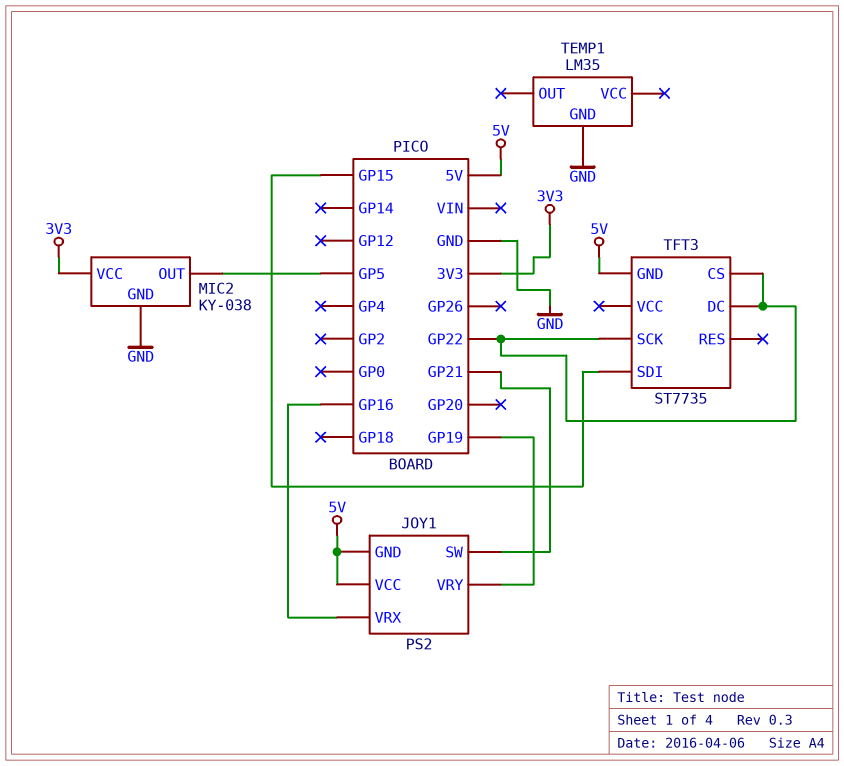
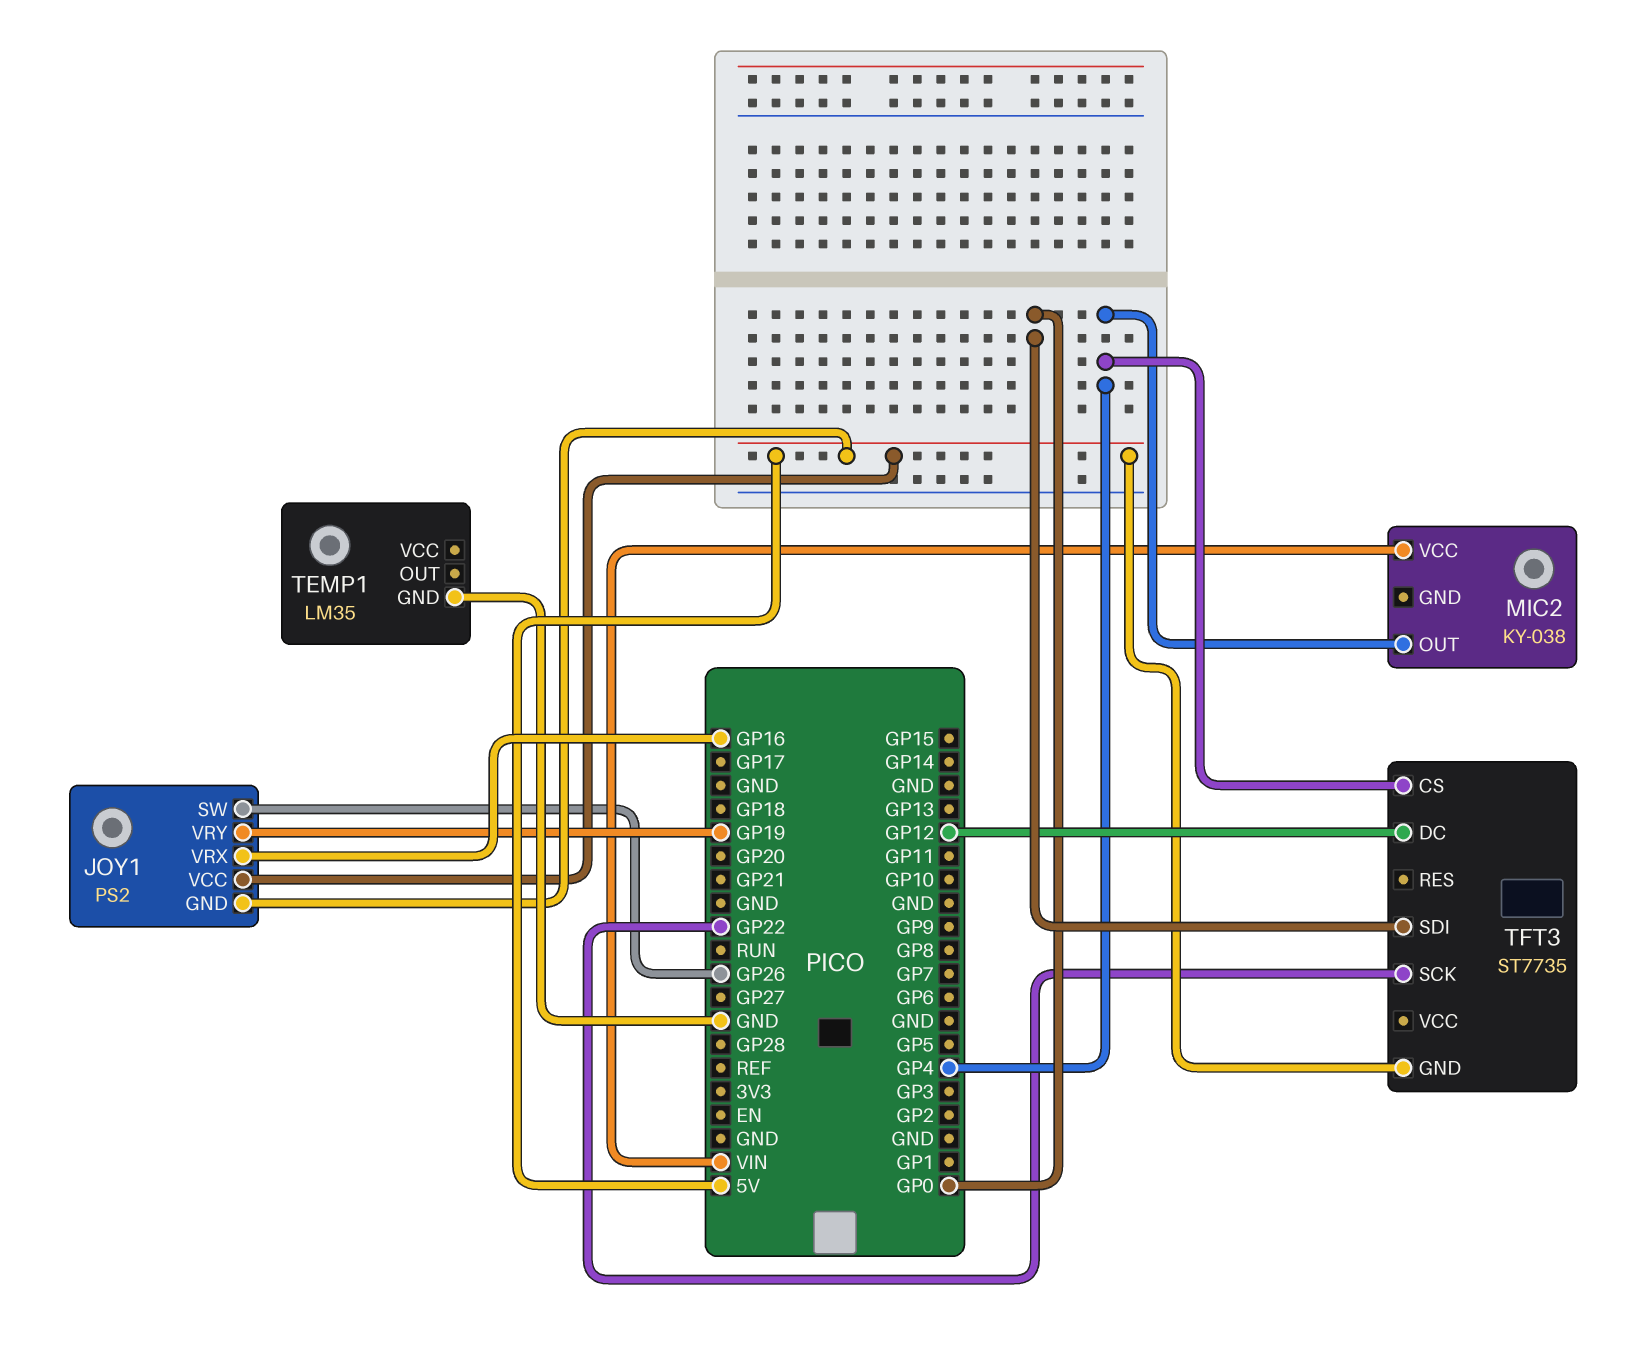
JOY1 pin SW: GP21 -> GP26
MIC2 pin GND: GND -> none
MIC2 pin OUT: GP5 -> GP4
MIC2 pin VCC: 3V3 -> VIN
TFT3 pin CS: GP22 -> GP4
TFT3 pin DC: GP22 -> GP12
TFT3 pin SDI: GP15 -> GP0

